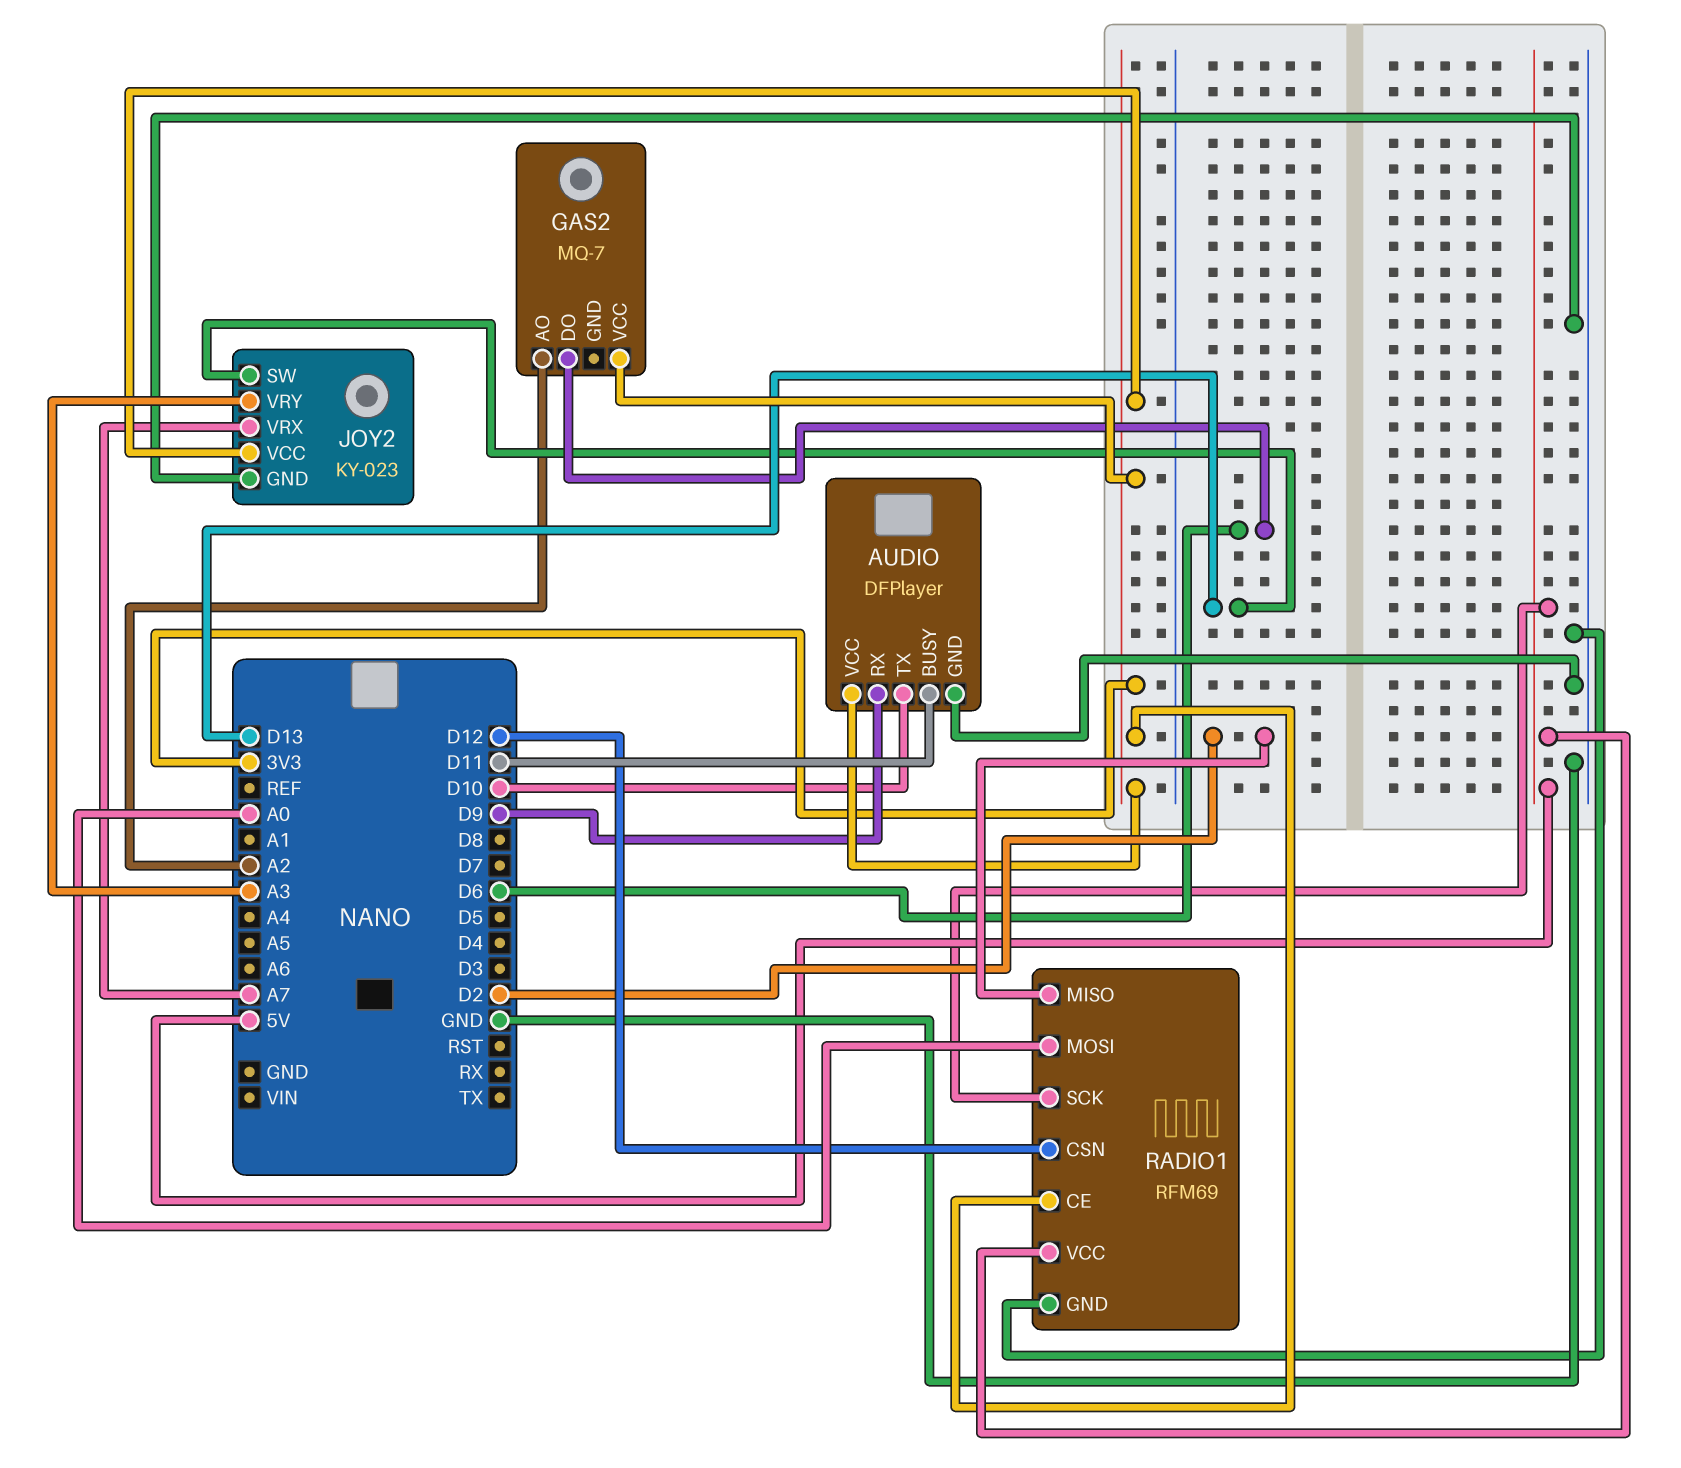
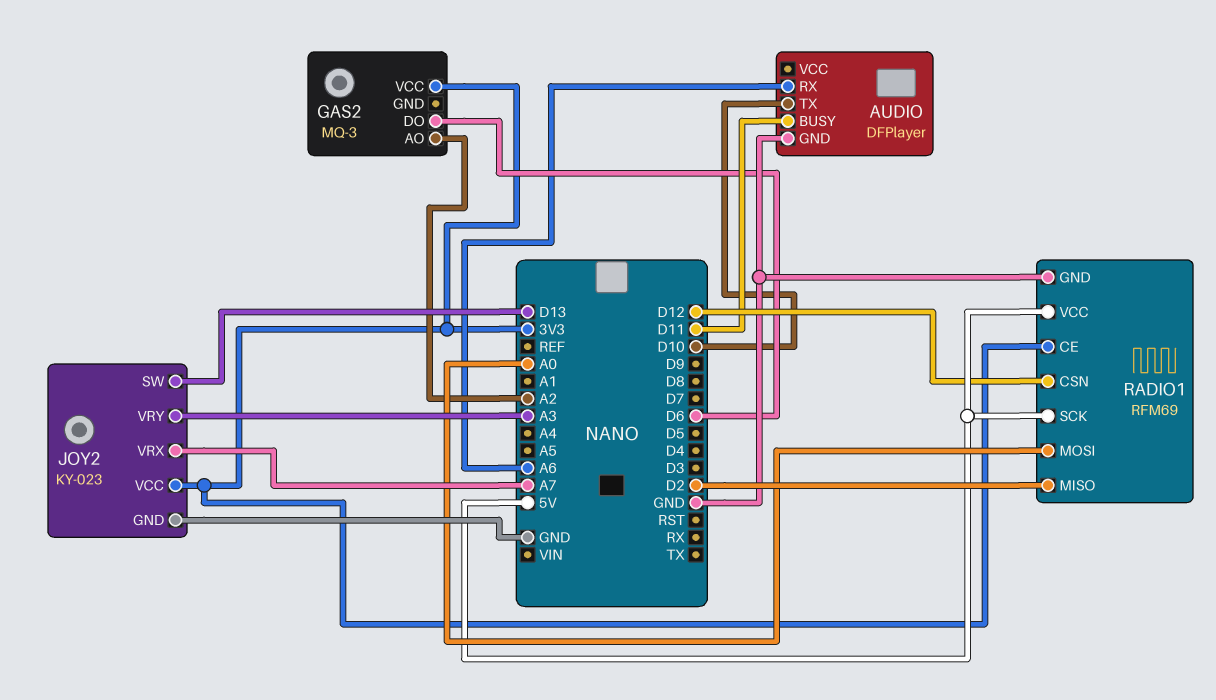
AUDIO pin RX: D9 -> A6
AUDIO pin VCC: 3V3 -> none
GAS2: MQ-7 -> MQ-3

